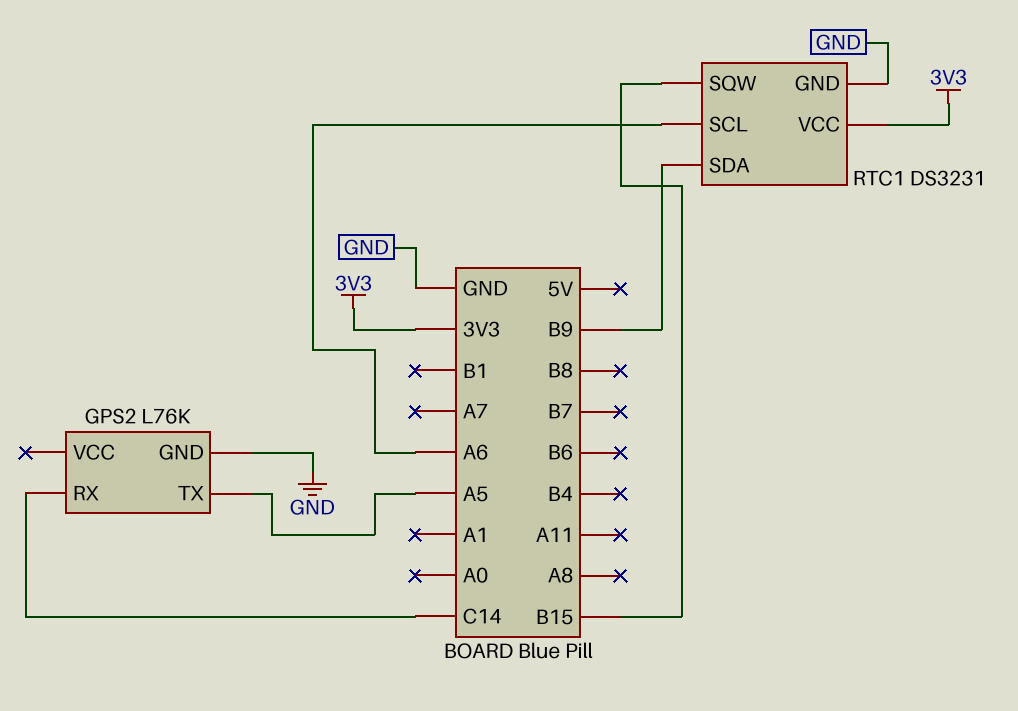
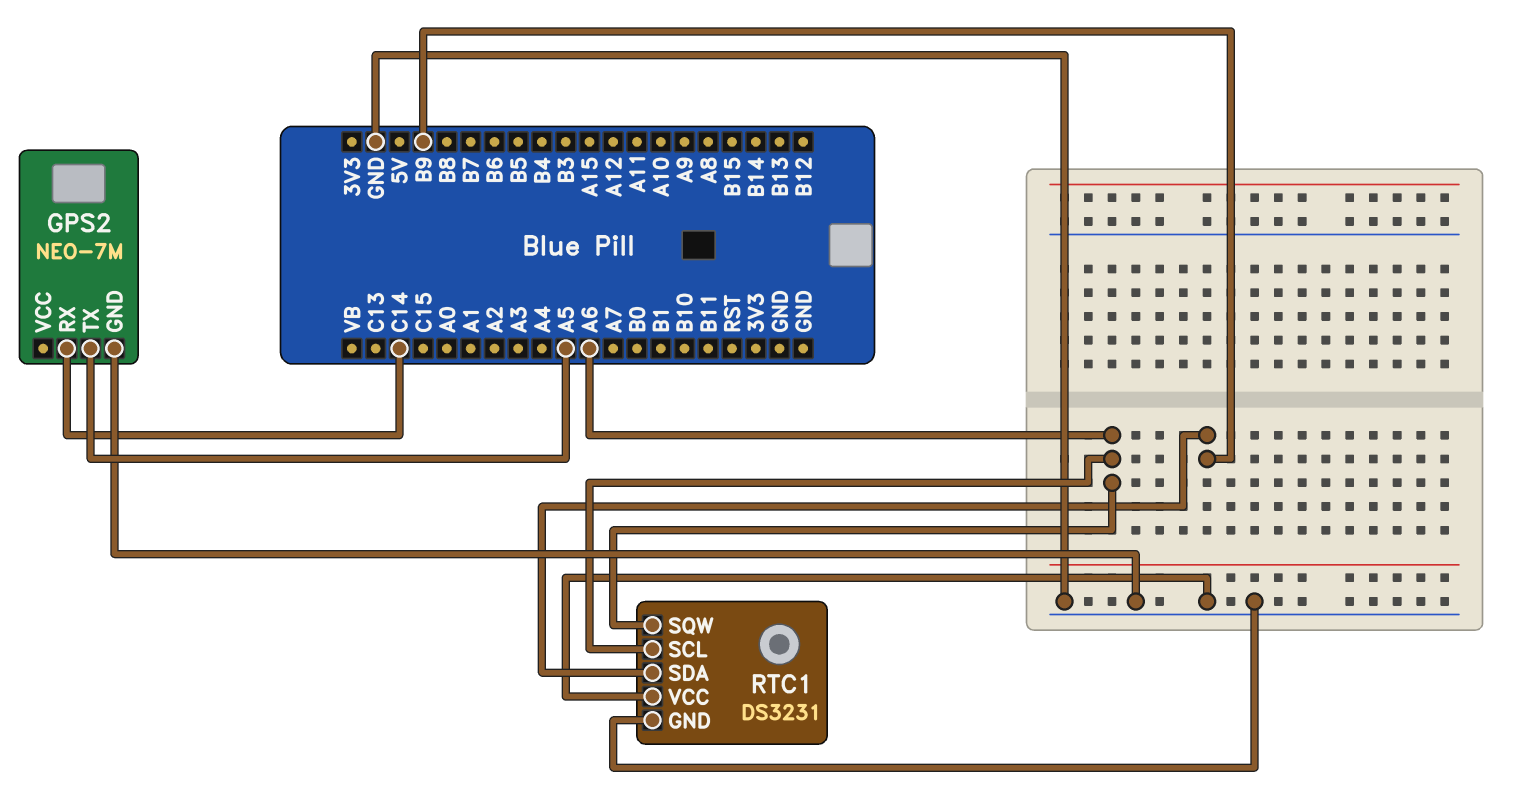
GPS2: L76K -> NEO-7M
RTC1 pin SQW: B15 -> A6
RTC1 pin VCC: 3V3 -> GND

